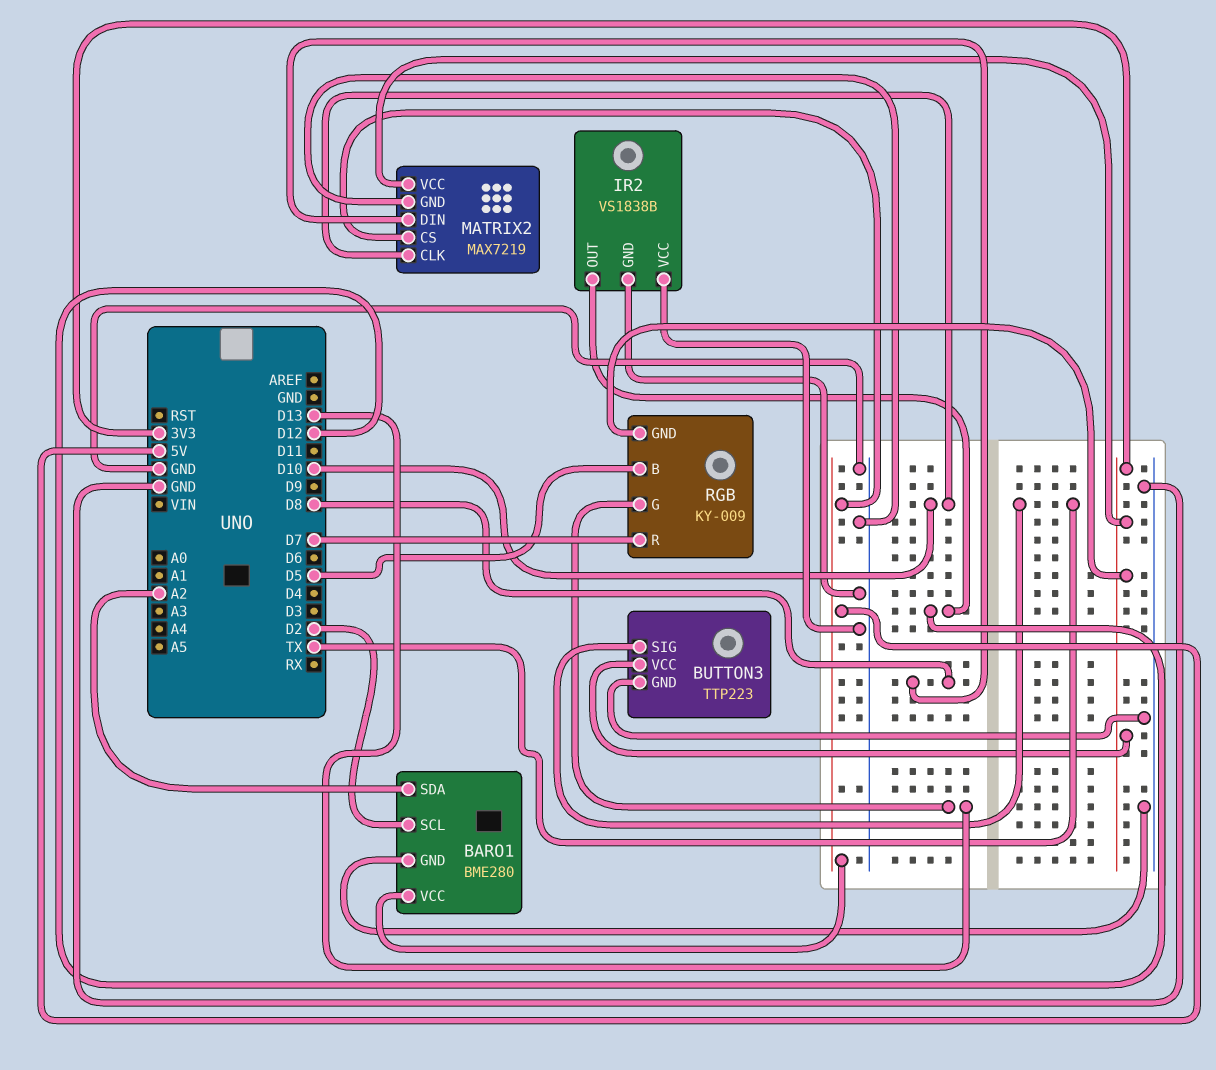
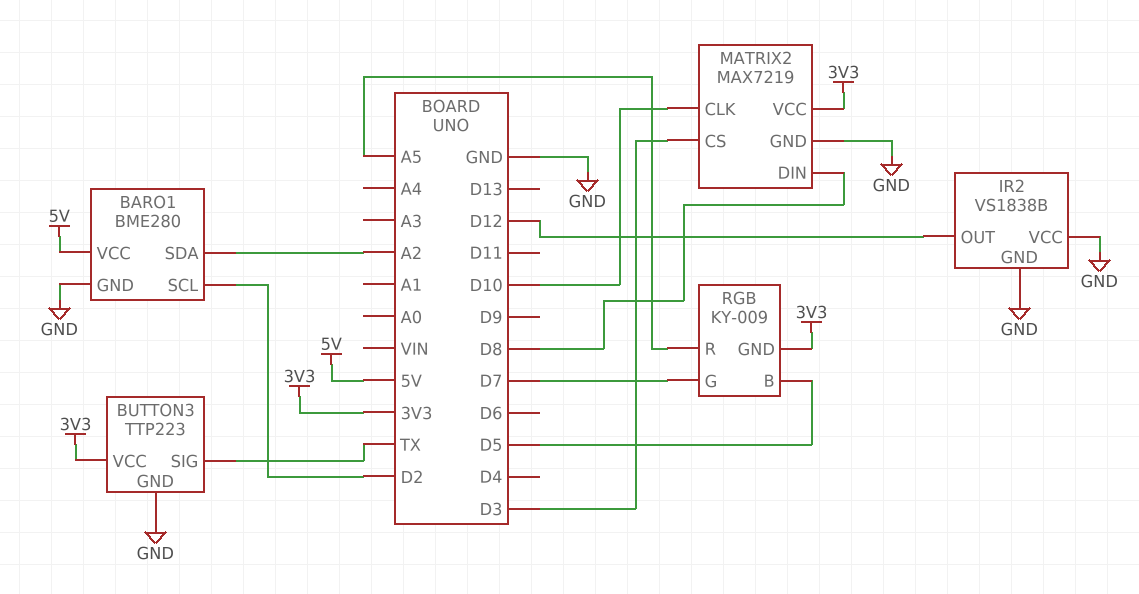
MATRIX2 pin CS: 5V -> D3
RGB pin G: D13 -> D7
RGB pin R: D7 -> A5

